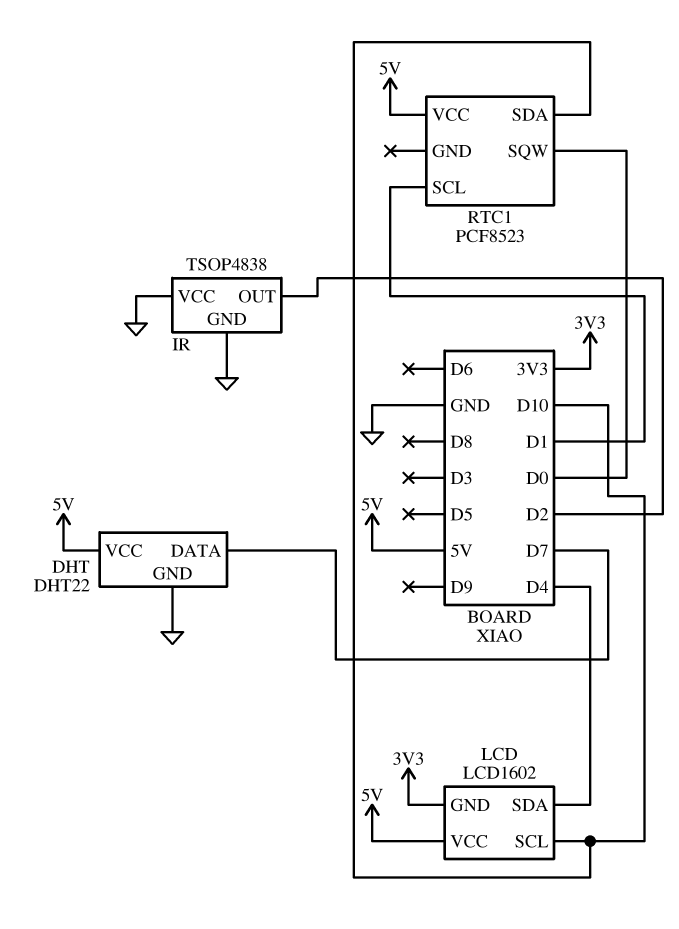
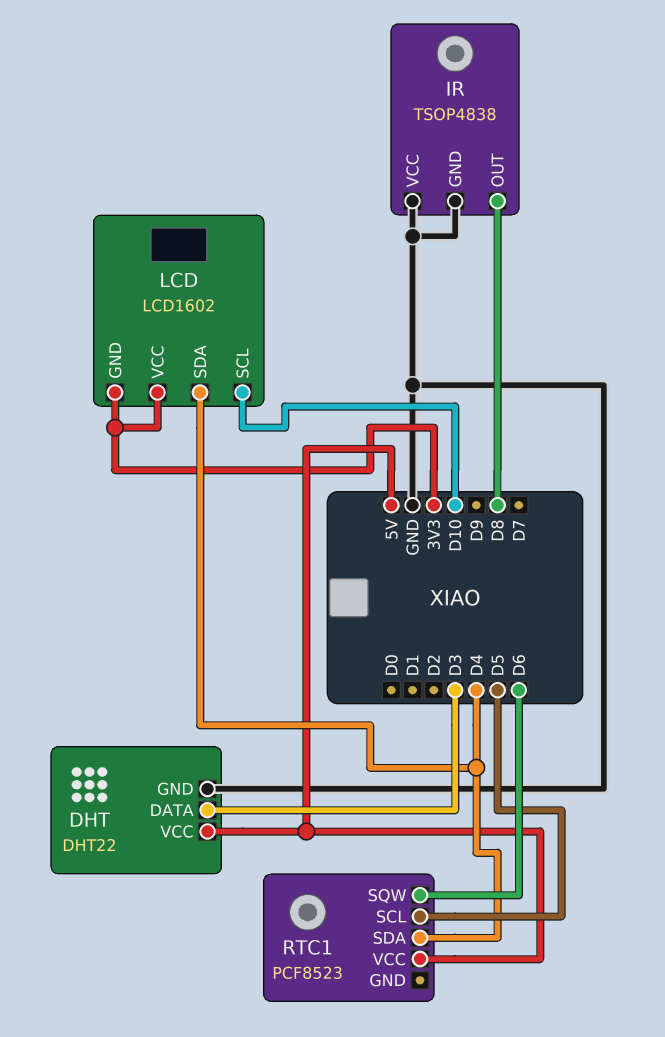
DHT pin DATA: D7 -> D3
IR pin OUT: D2 -> D8
LCD pin VCC: 5V -> 3V3
RTC1 pin SCL: D1 -> D5
RTC1 pin SDA: D10 -> D4
RTC1 pin SQW: D0 -> D6

